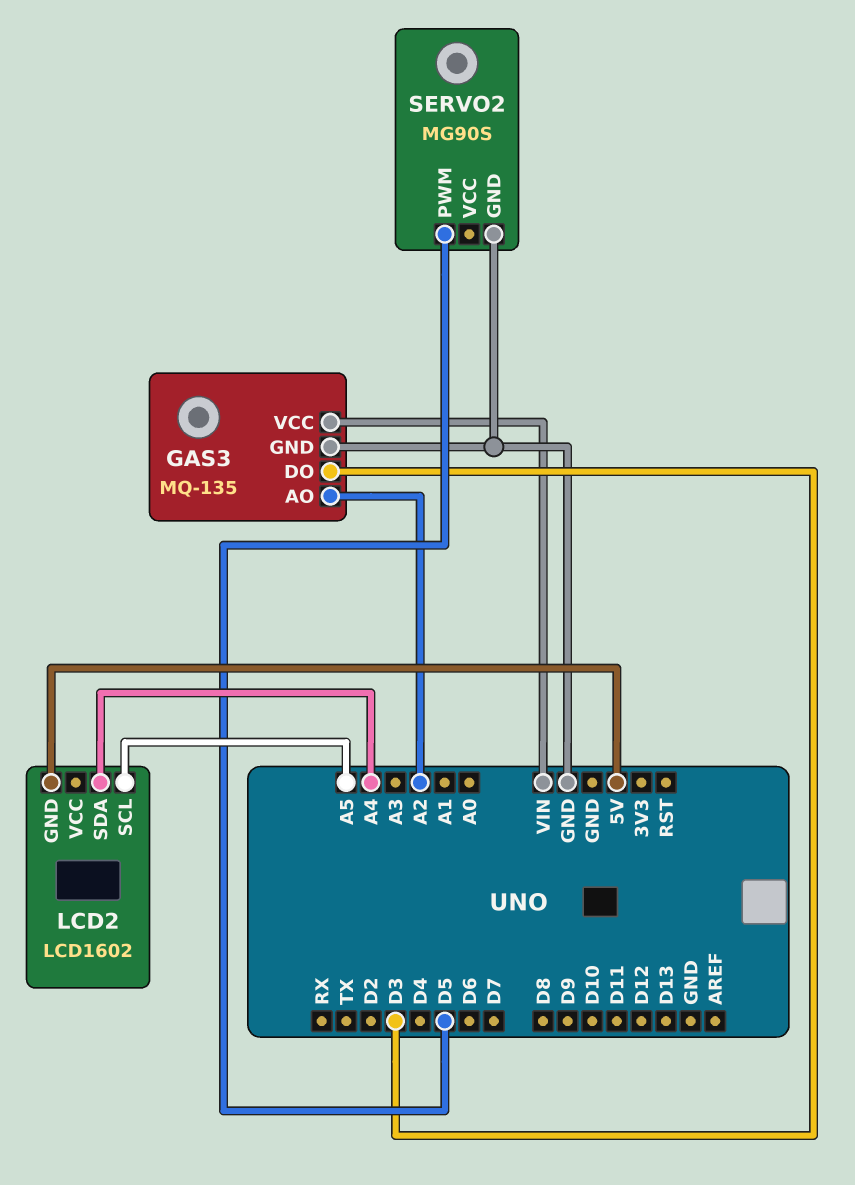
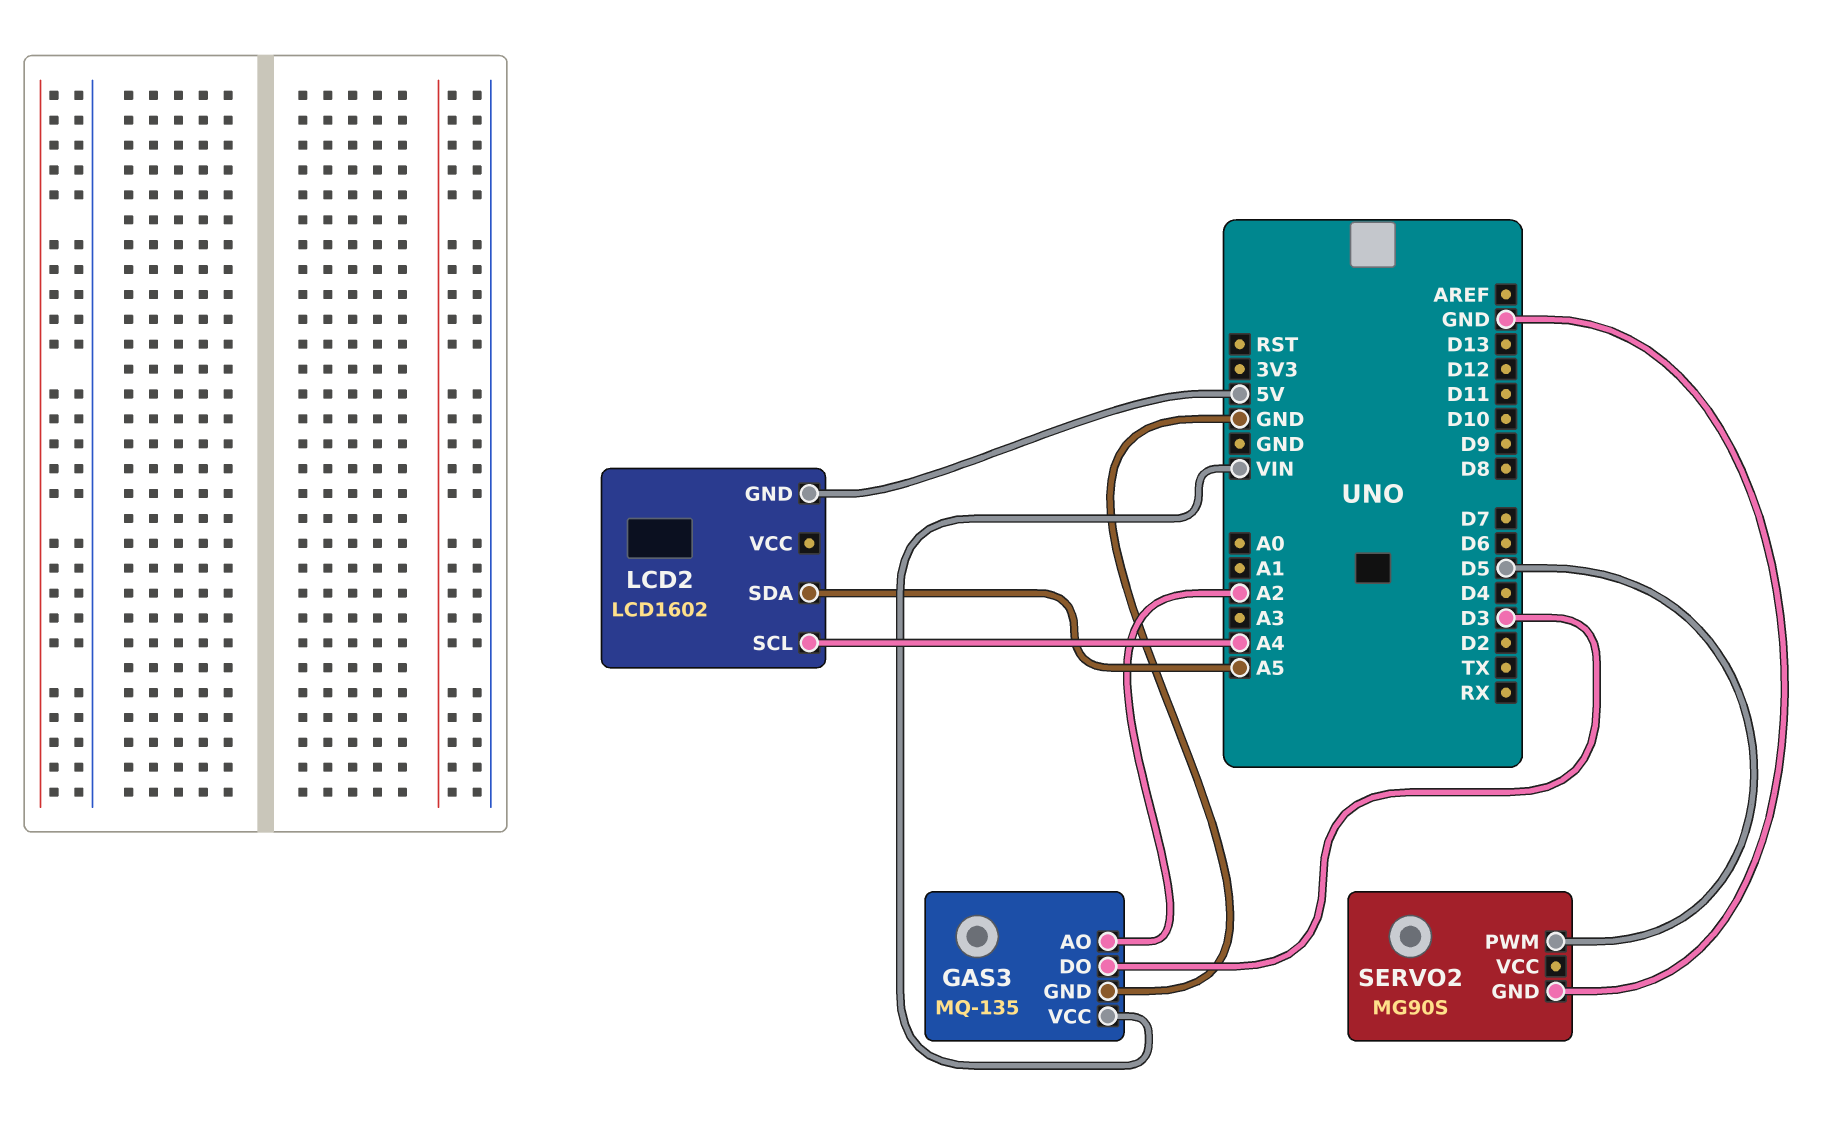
LCD2 pin SCL: A5 -> A4
LCD2 pin SDA: A4 -> A5

